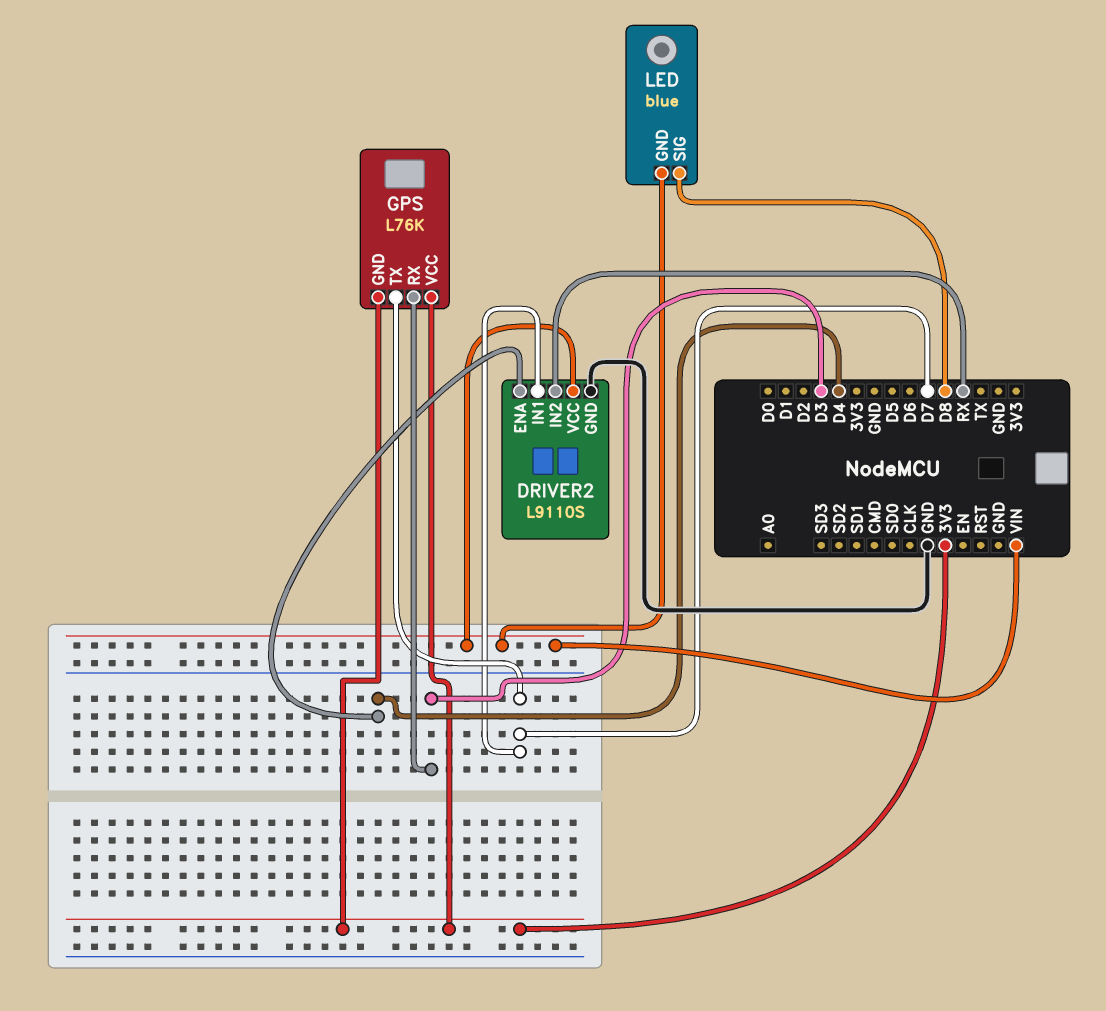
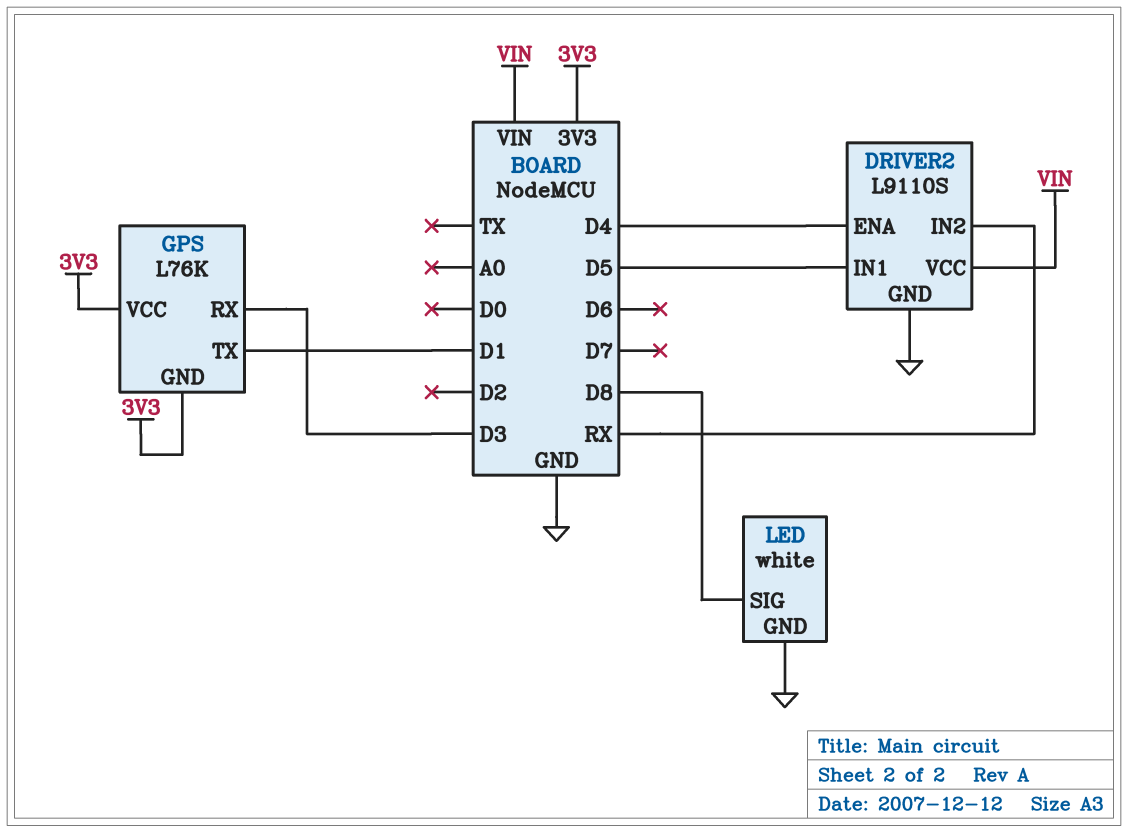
DRIVER2 pin IN1: D7 -> D5
GPS pin TX: D7 -> D1
LED: blue -> white
LED pin GND: VIN -> GND

